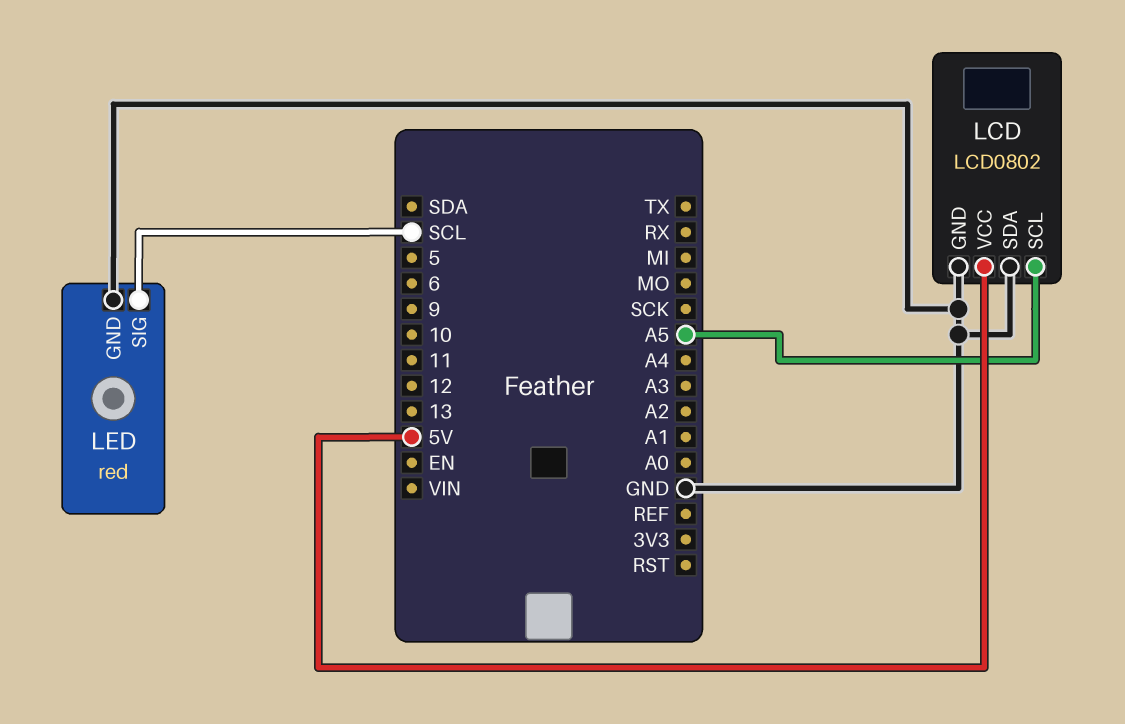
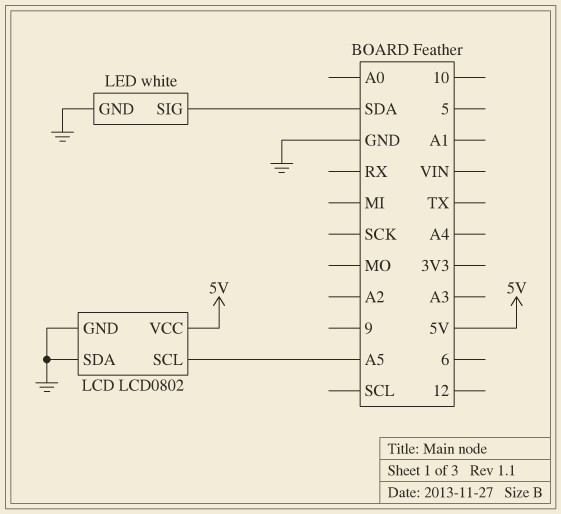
LED: red -> white
LED pin SIG: SCL -> SDA

